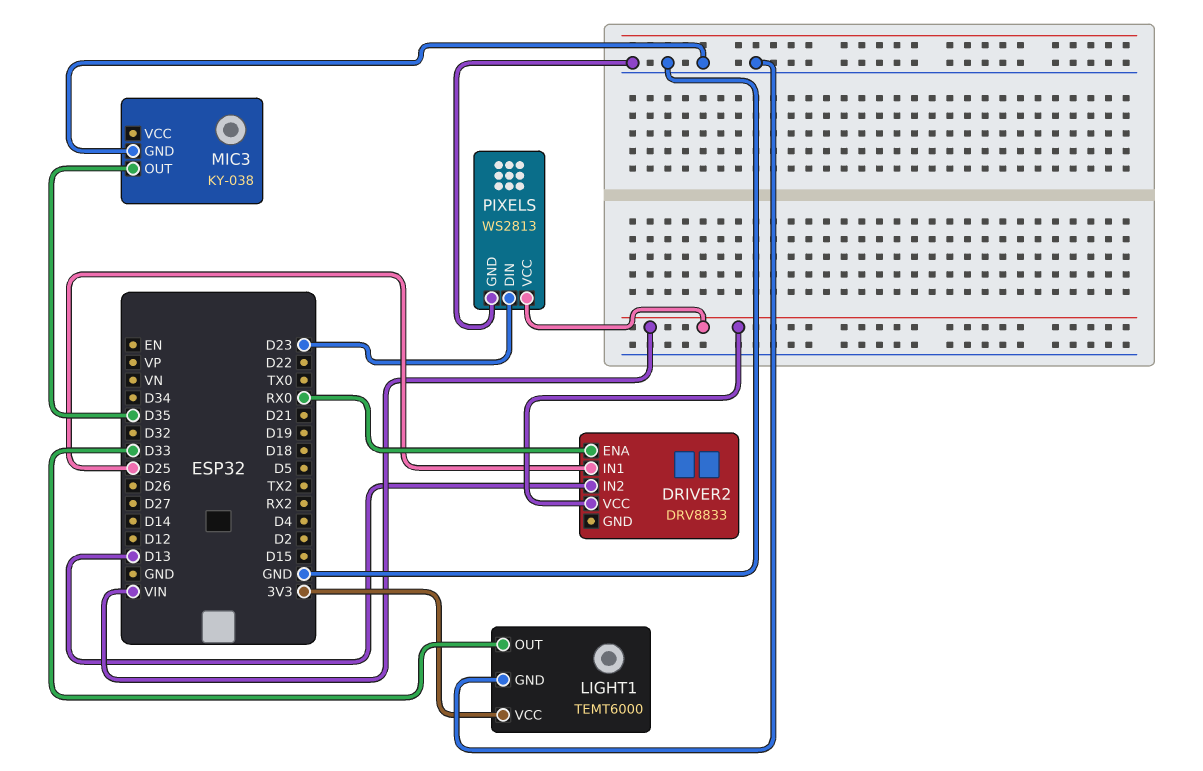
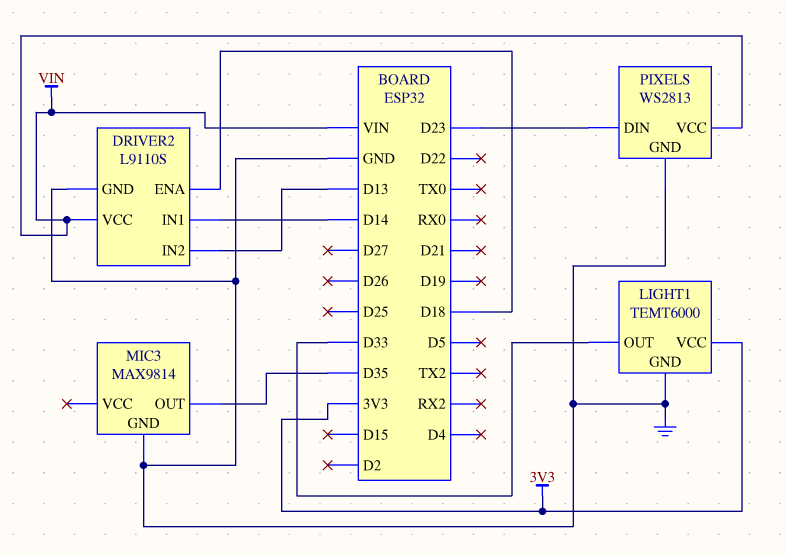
DRIVER2: DRV8833 -> L9110S
DRIVER2 pin ENA: RX0 -> D18
DRIVER2 pin GND: none -> GND
DRIVER2 pin IN1: D25 -> D14
MIC3: KY-038 -> MAX9814

